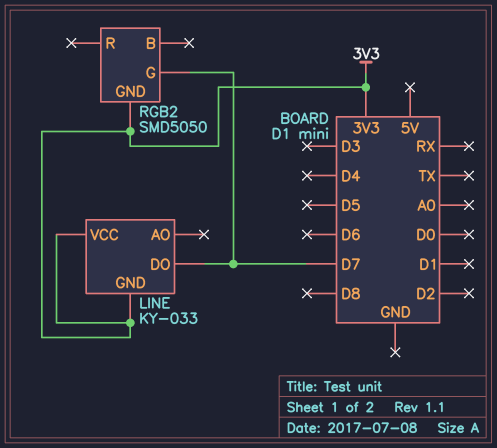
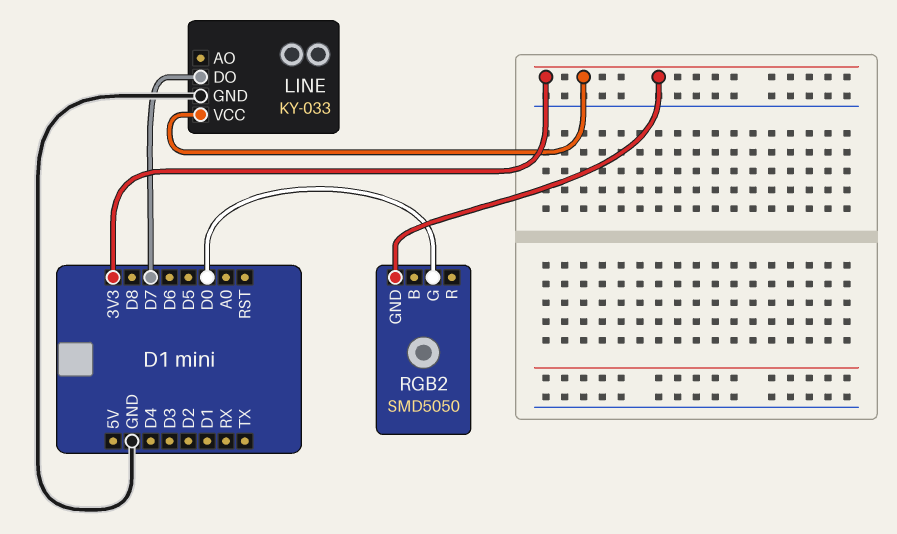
LINE pin GND: 3V3 -> GND
RGB2 pin G: D7 -> D0

